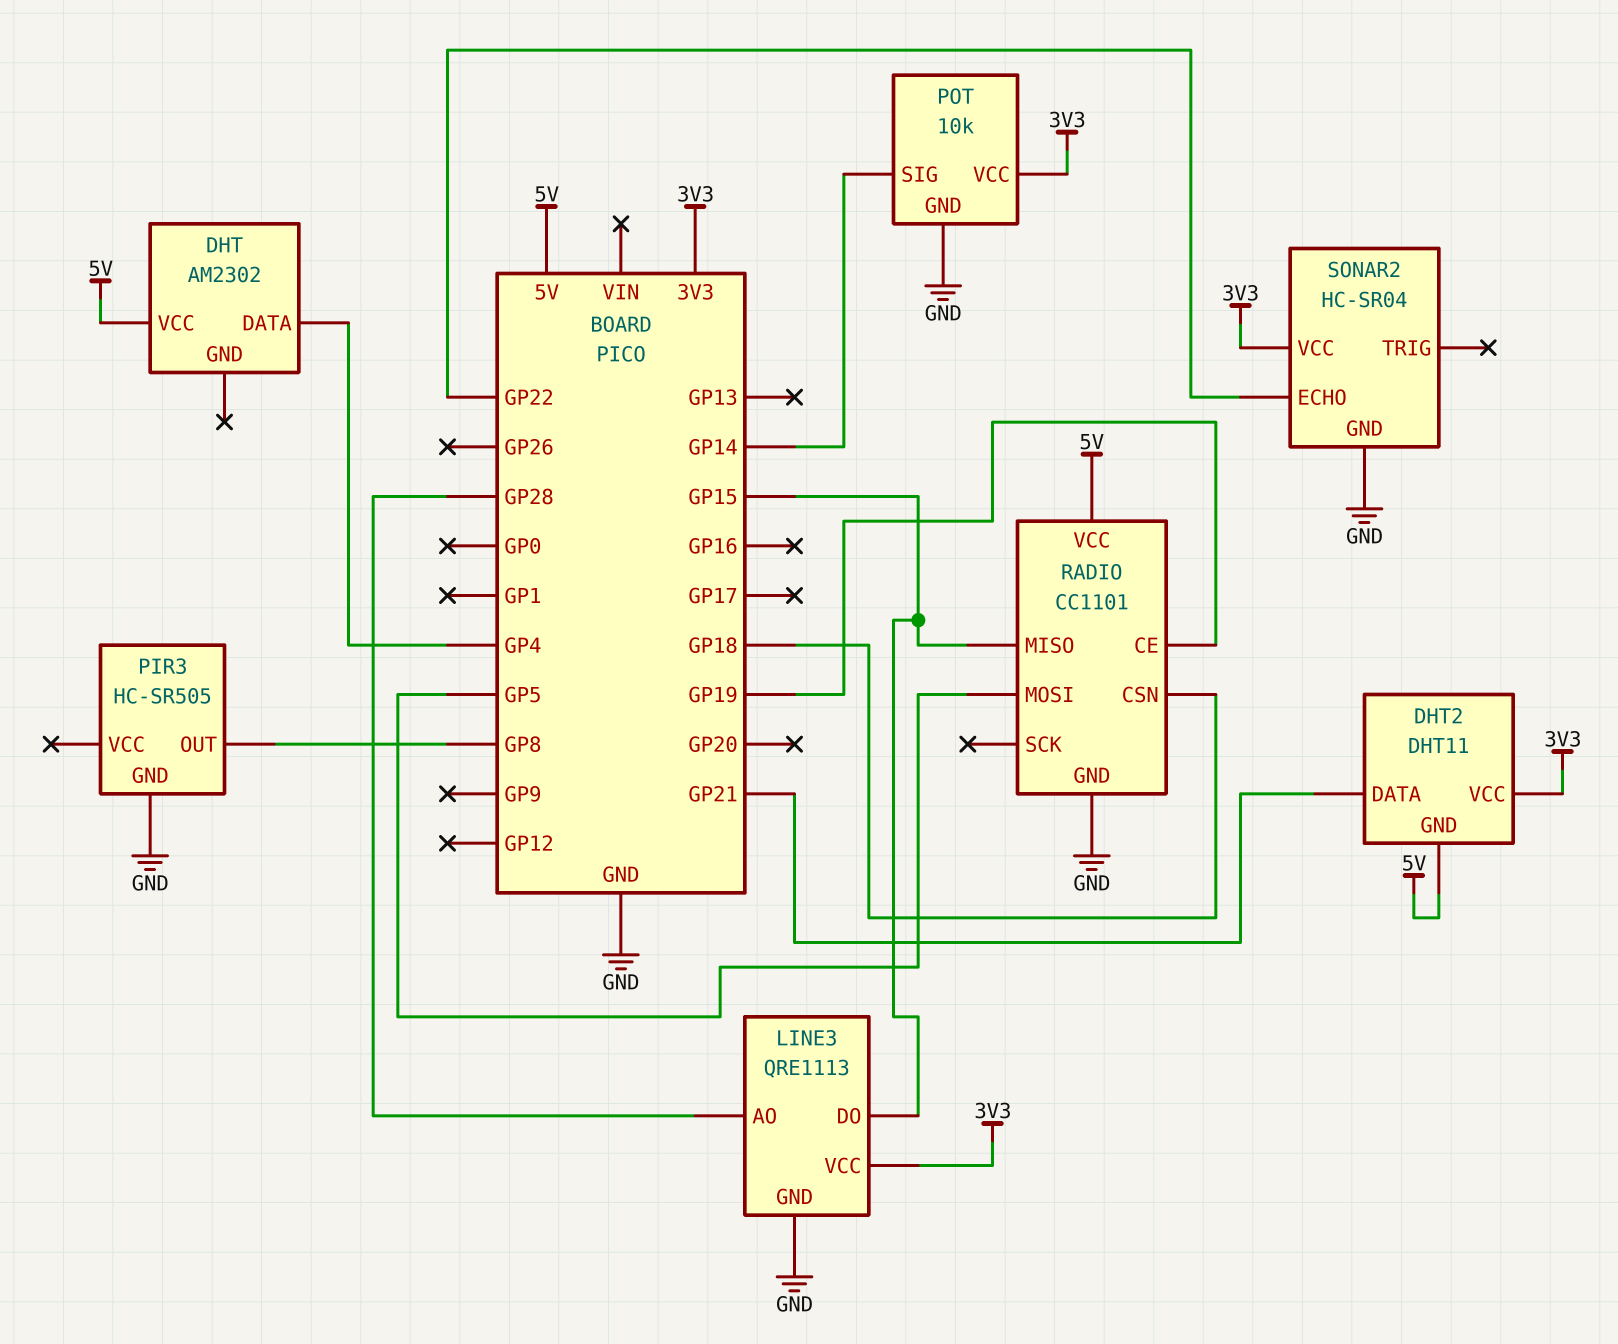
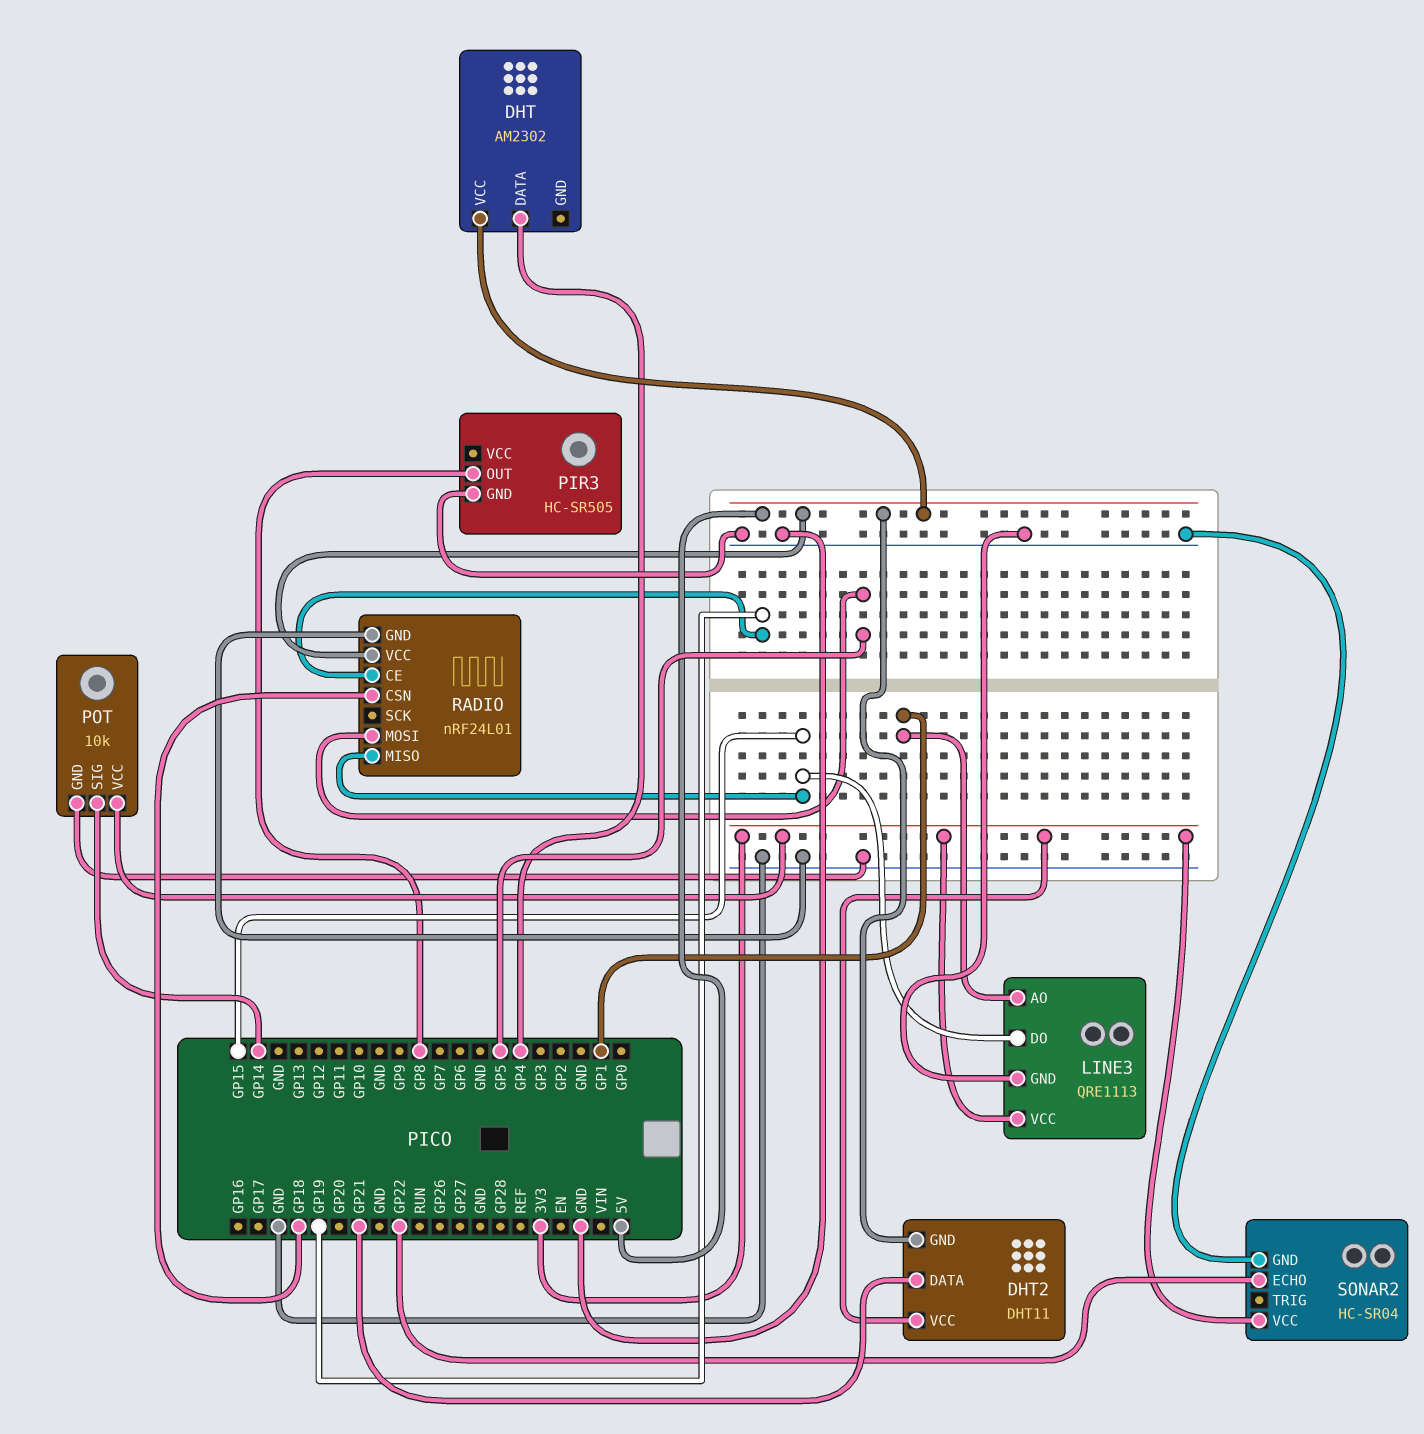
LINE3 pin AO: GP28 -> GP1
RADIO: CC1101 -> nRF24L01

